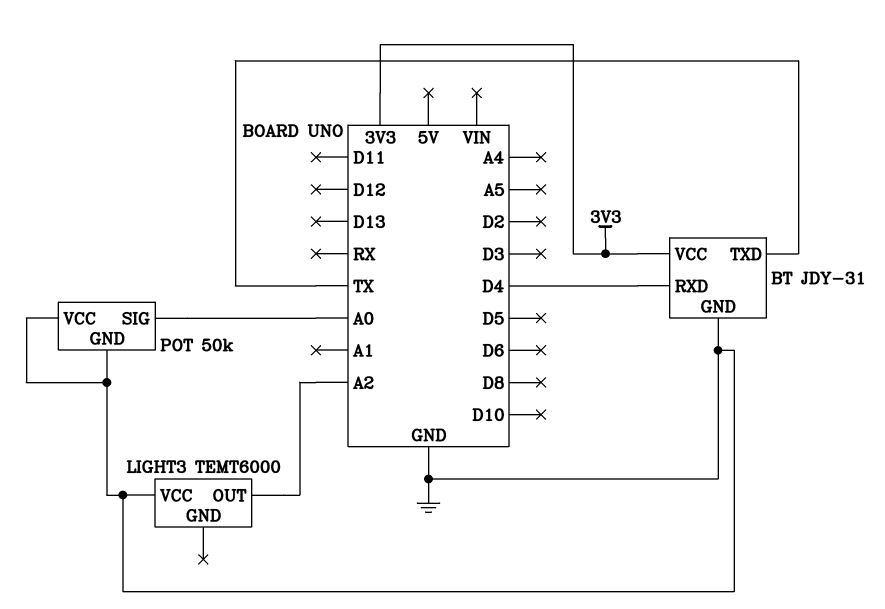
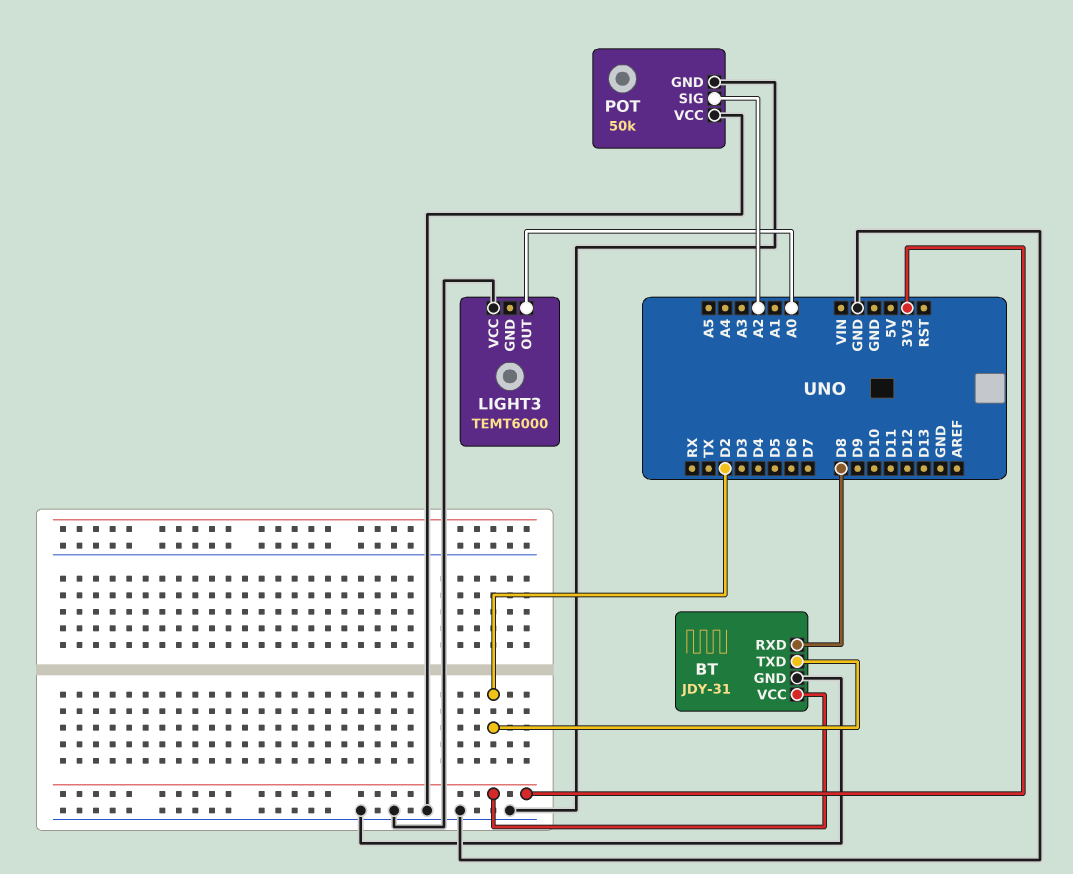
BT pin RXD: D4 -> D8
BT pin TXD: TX -> D2
LIGHT3 pin OUT: A2 -> A0
POT pin SIG: A0 -> A2

